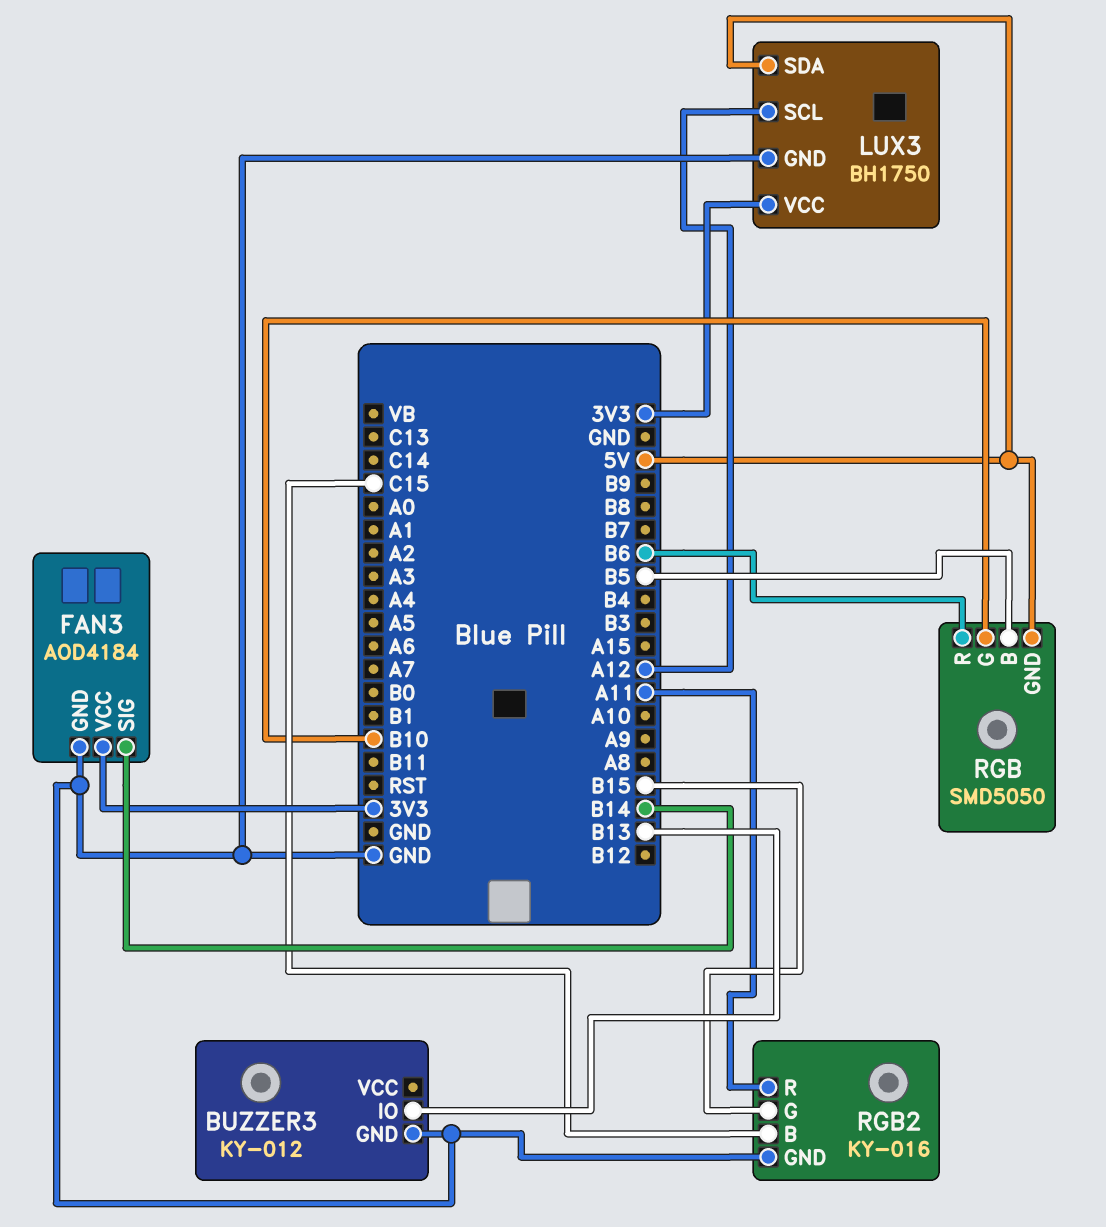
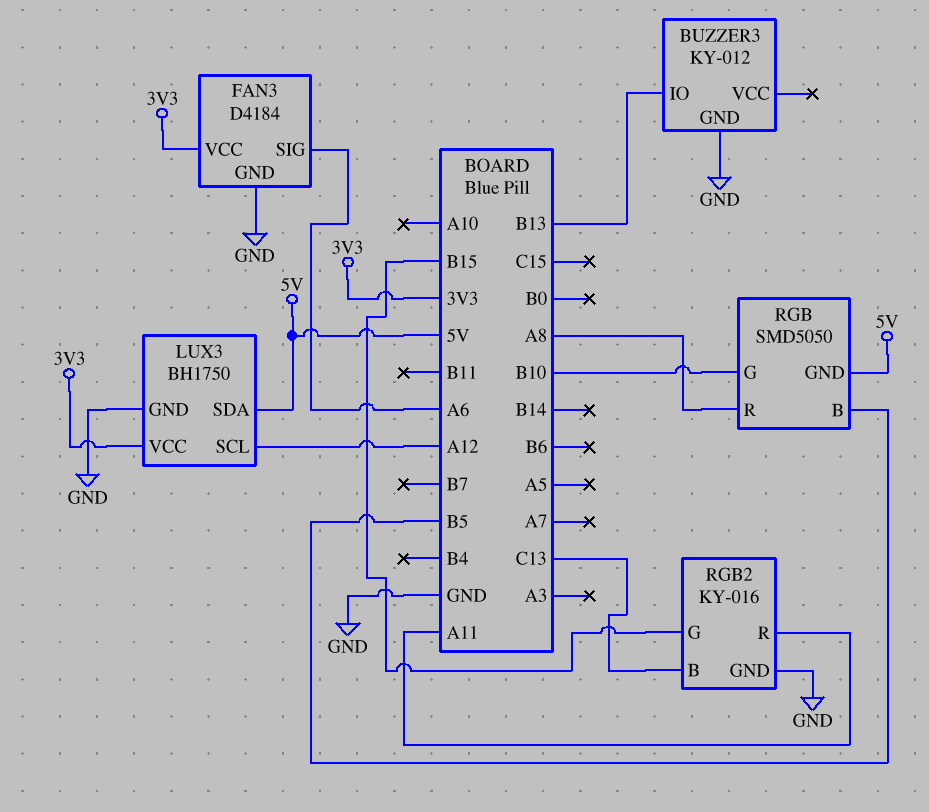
FAN3: AOD4184 -> D4184
FAN3 pin SIG: B14 -> A6
RGB pin R: B6 -> A8
RGB2 pin B: C15 -> C13

